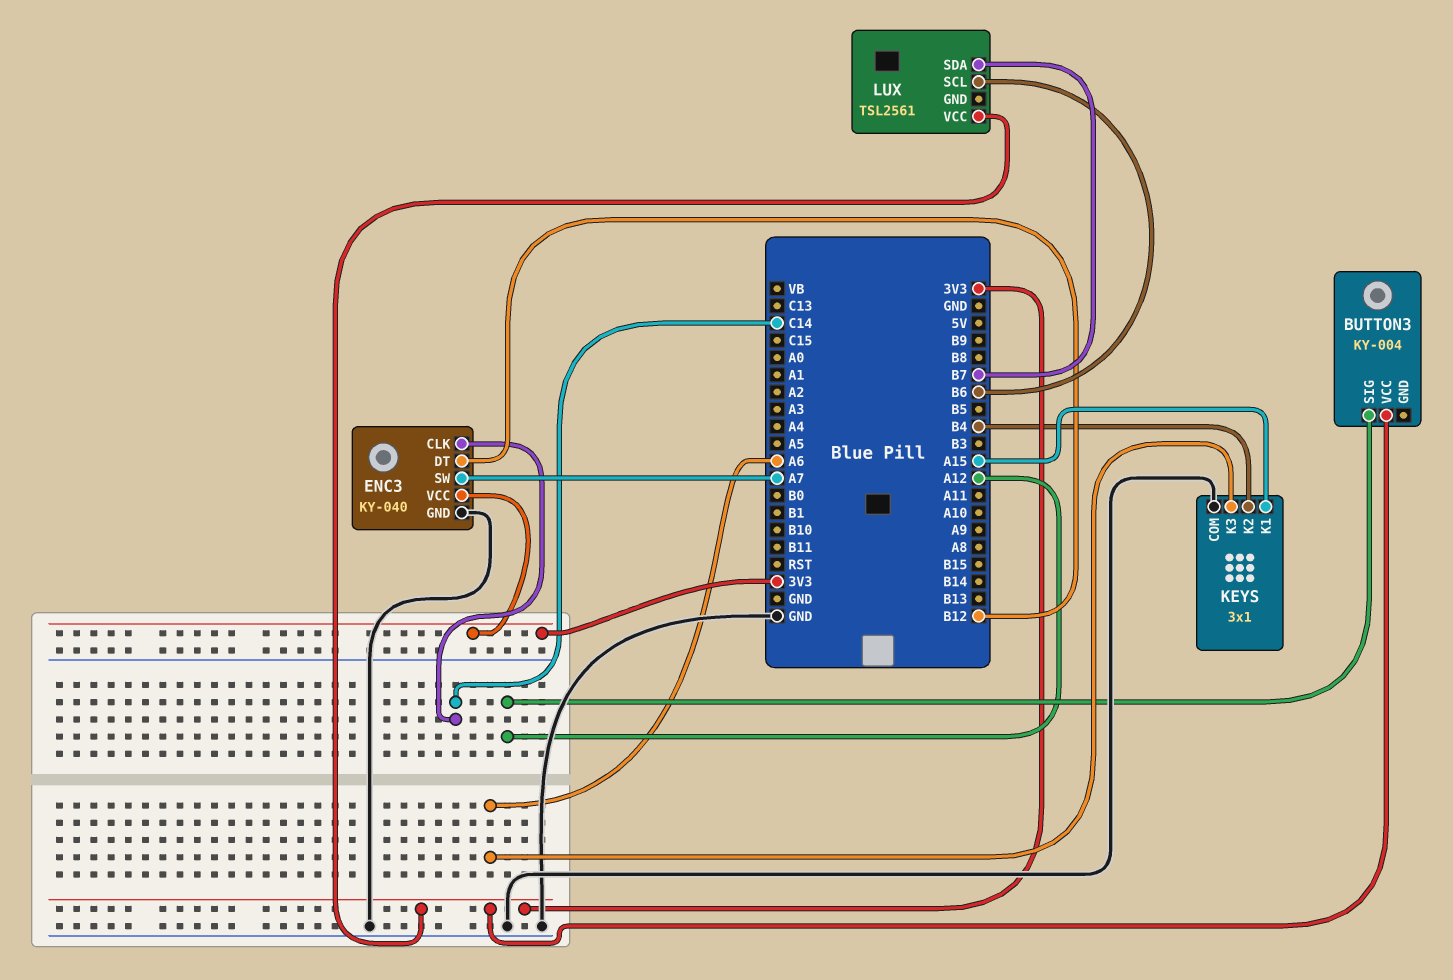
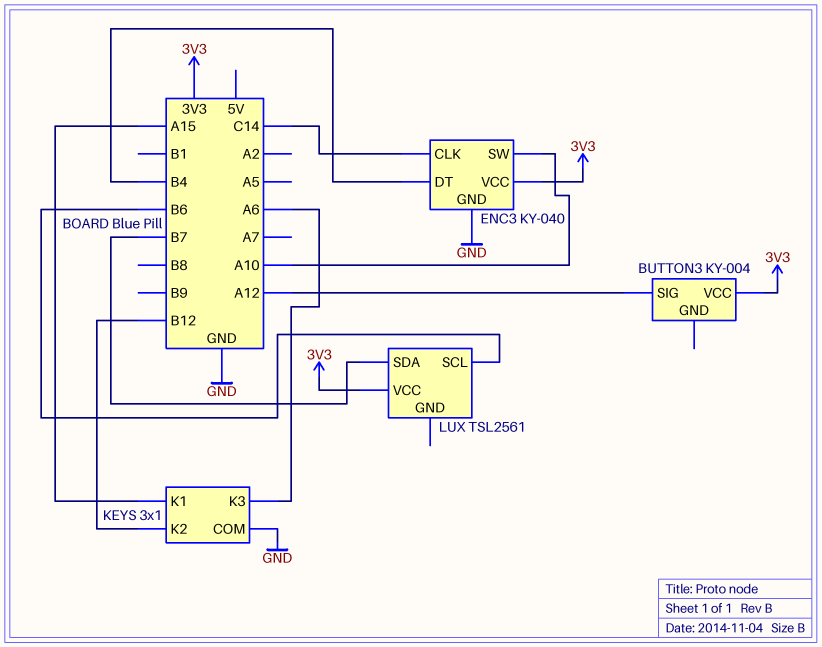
ENC3 pin DT: B12 -> B4
ENC3 pin SW: A7 -> A10
KEYS pin K2: B4 -> B12

